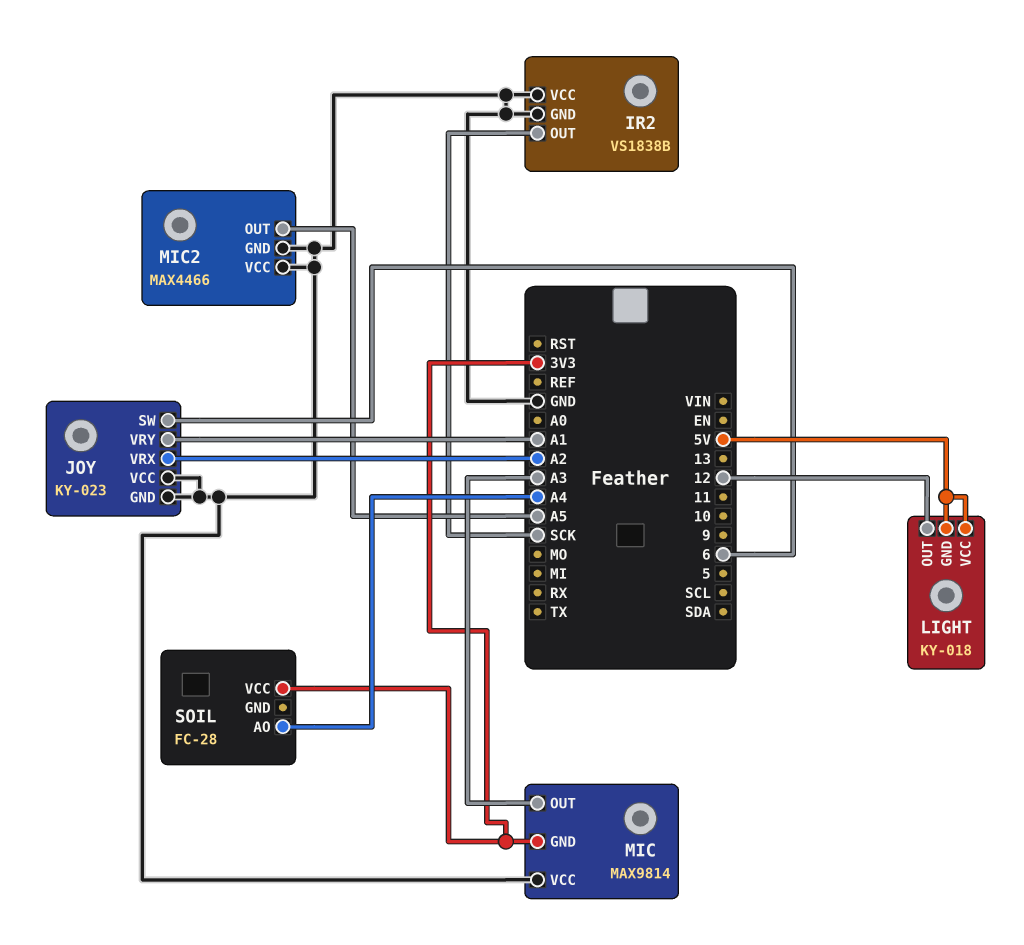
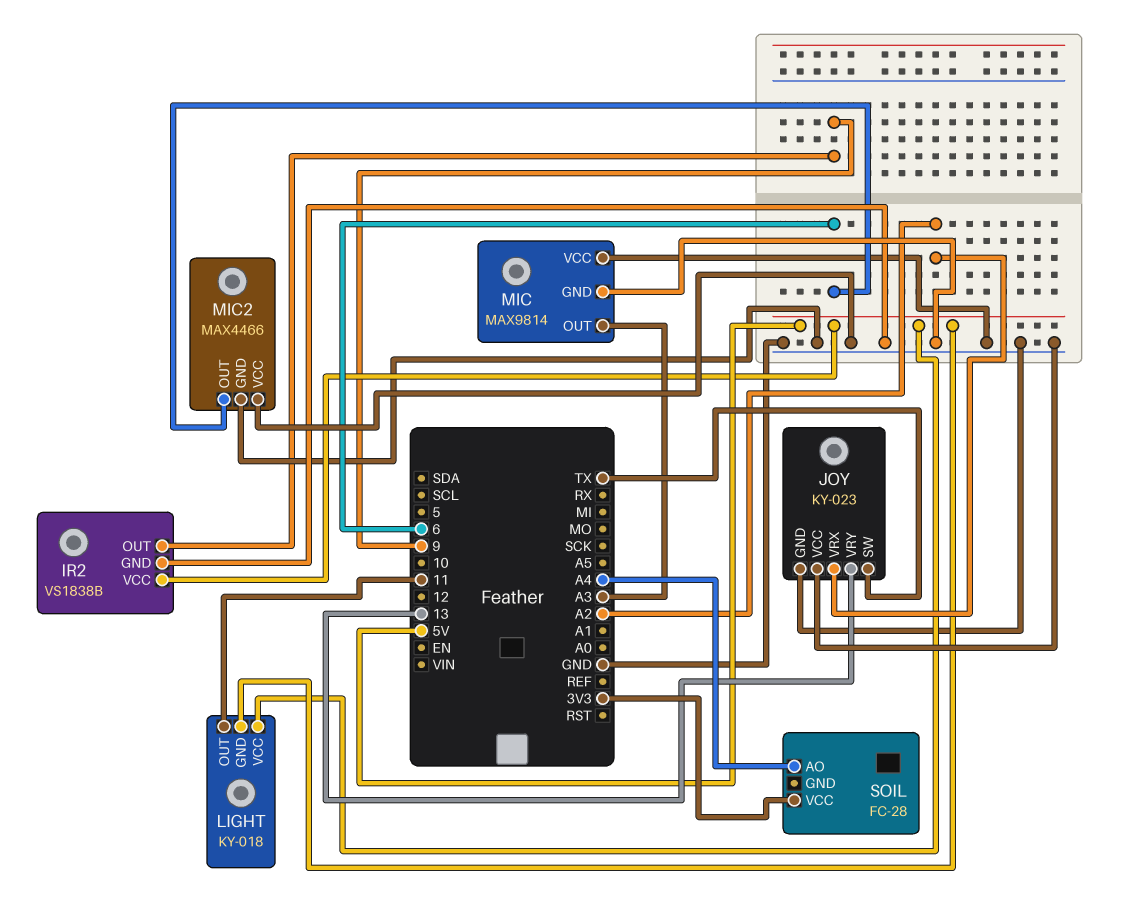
IR2 pin OUT: SCK -> 9
IR2 pin VCC: GND -> 5V
JOY pin SW: 6 -> TX
JOY pin VRY: A1 -> 13
LIGHT pin OUT: 12 -> 11
MIC pin GND: 3V3 -> GND
MIC2 pin OUT: A5 -> 6

